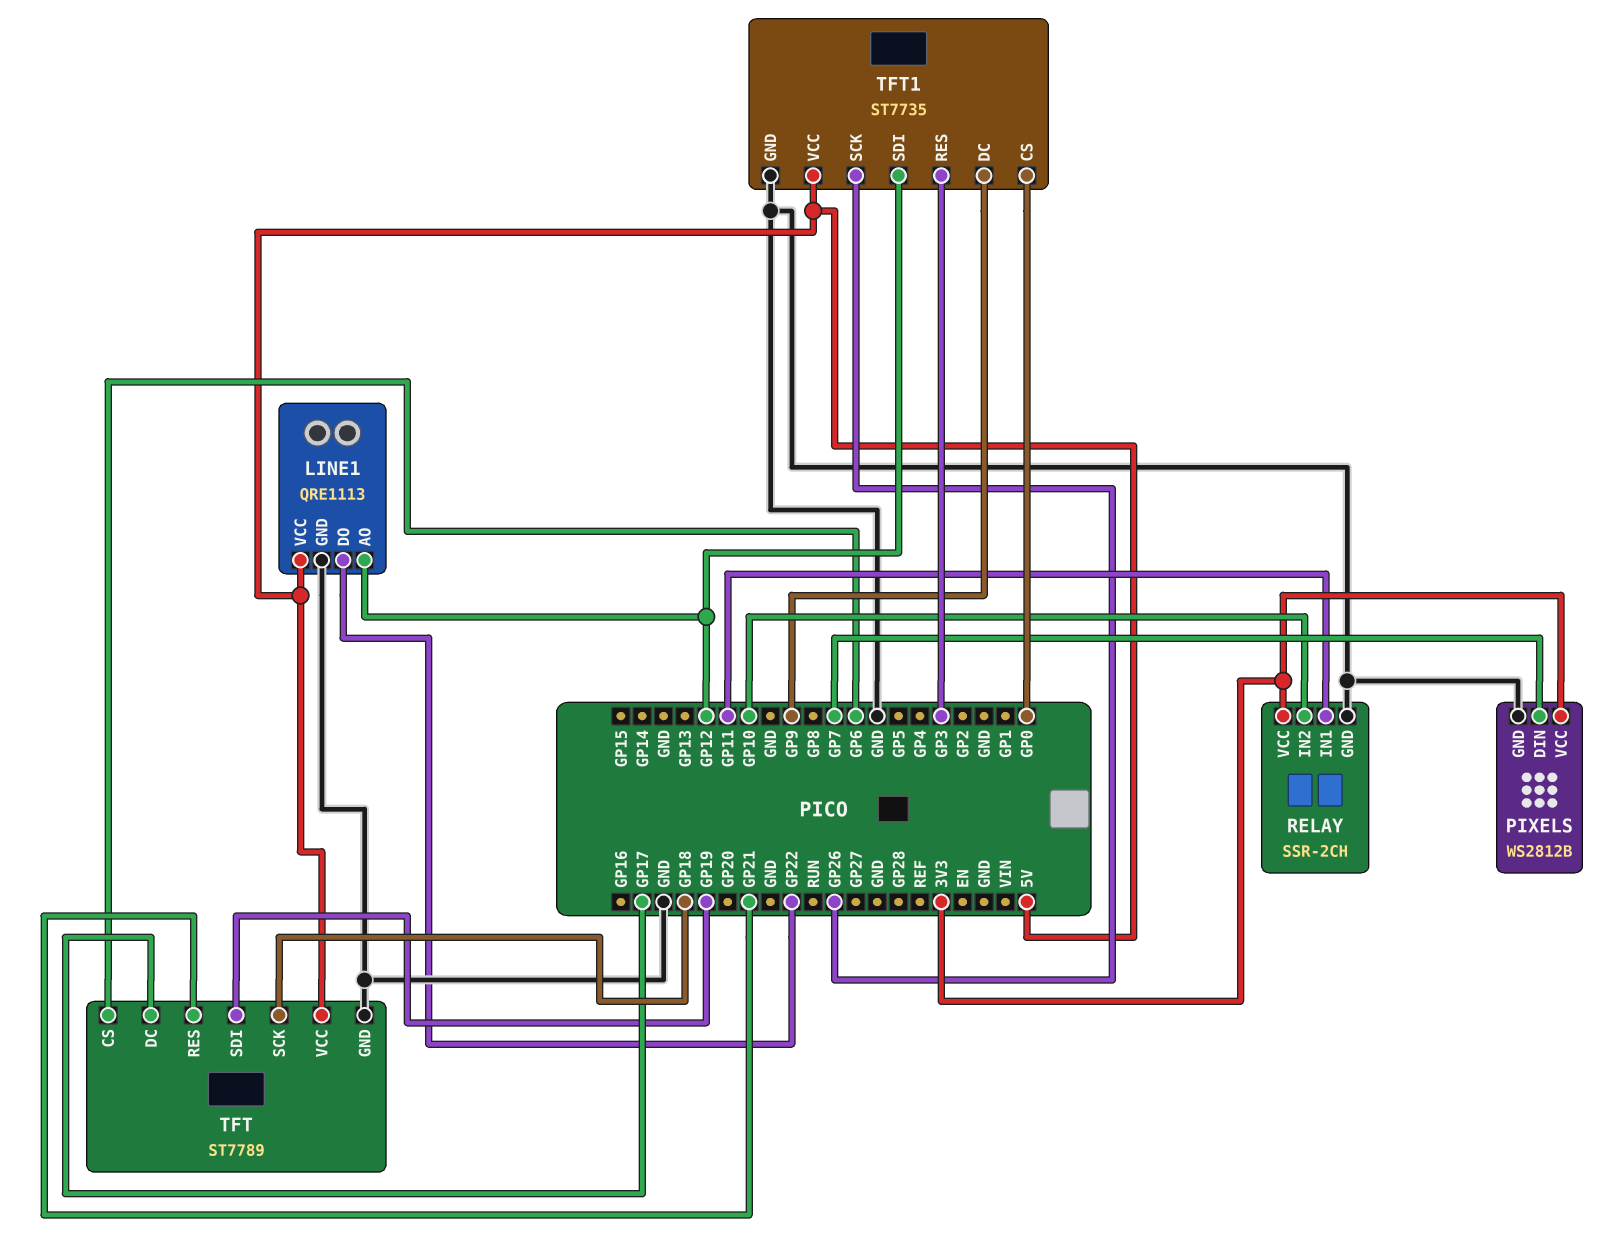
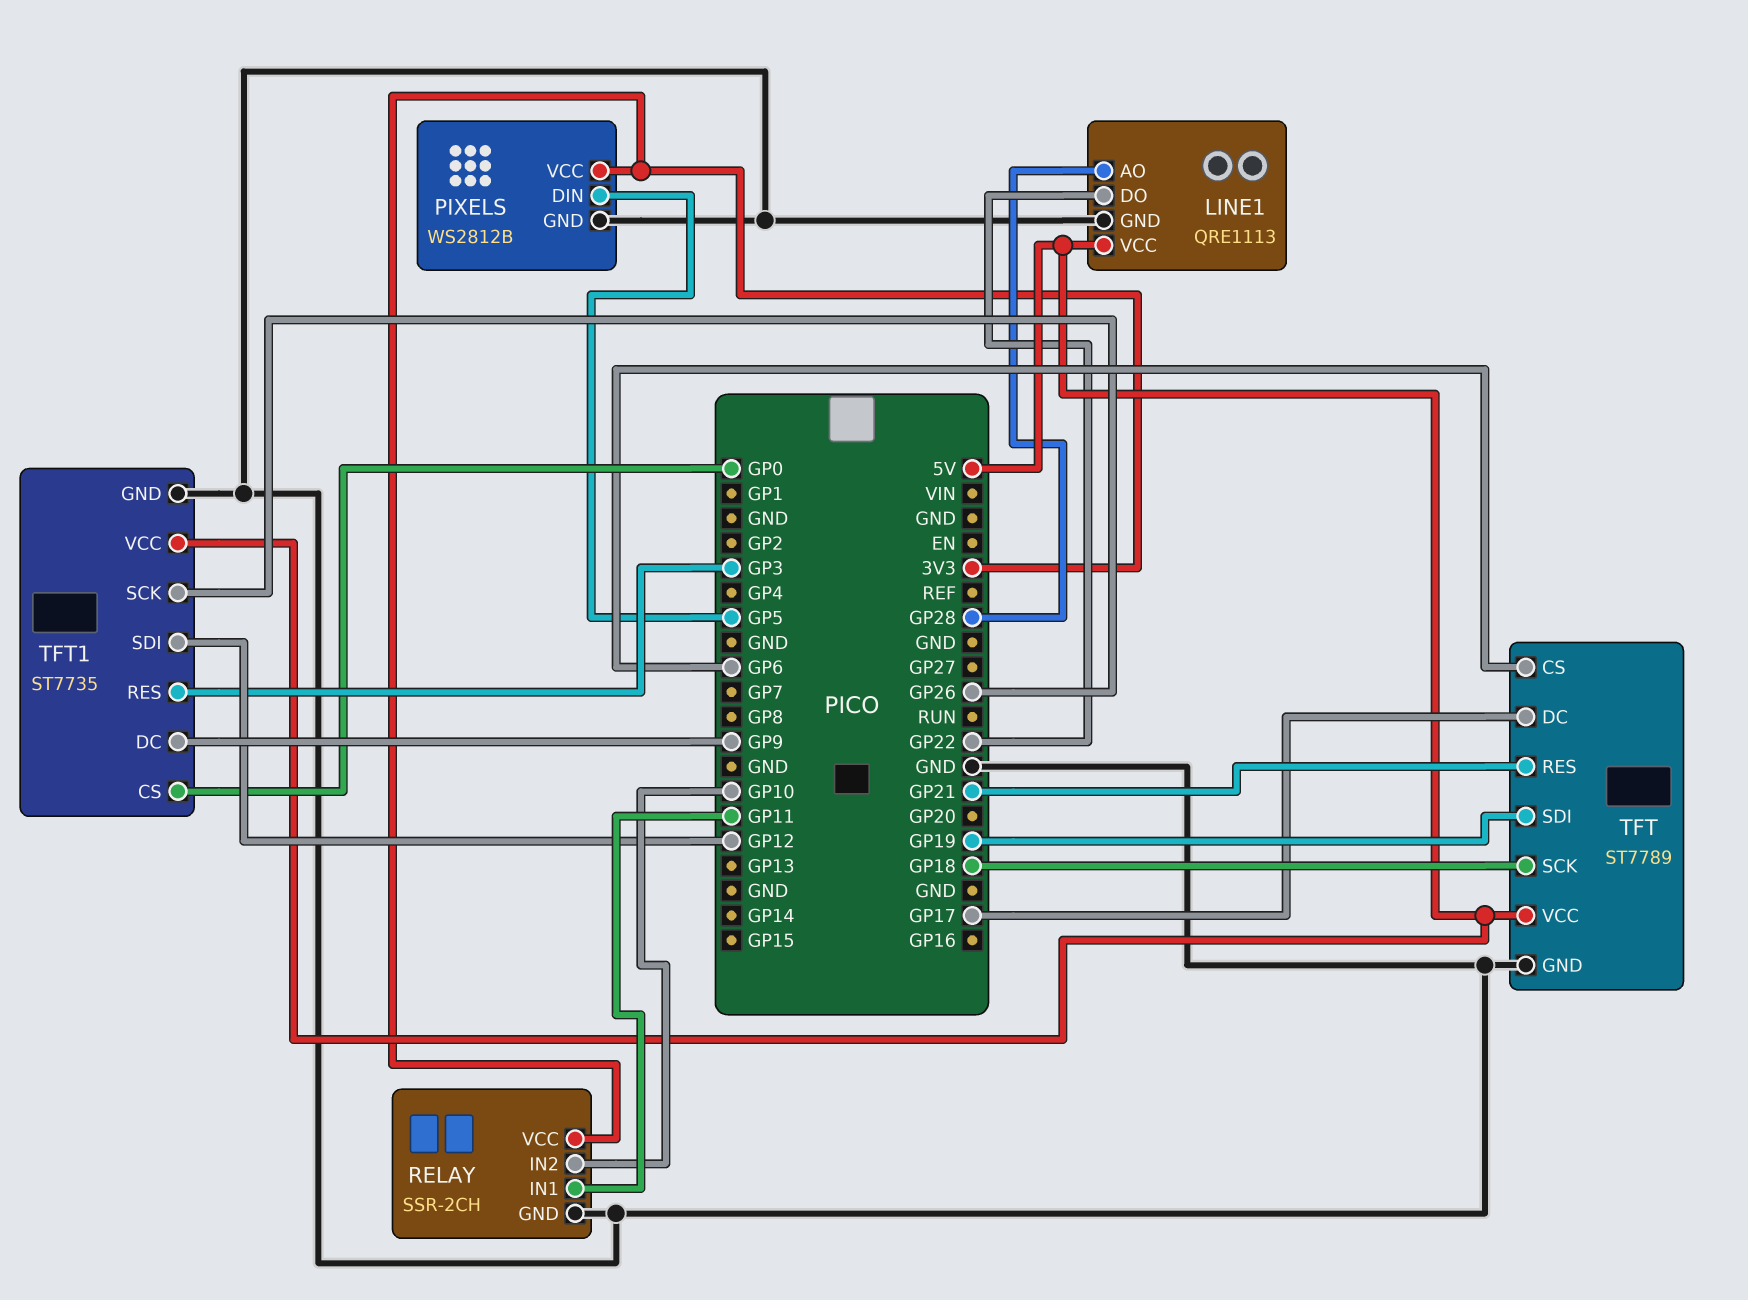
LINE1 pin AO: GP12 -> GP28
PIXELS pin DIN: GP7 -> GP5

